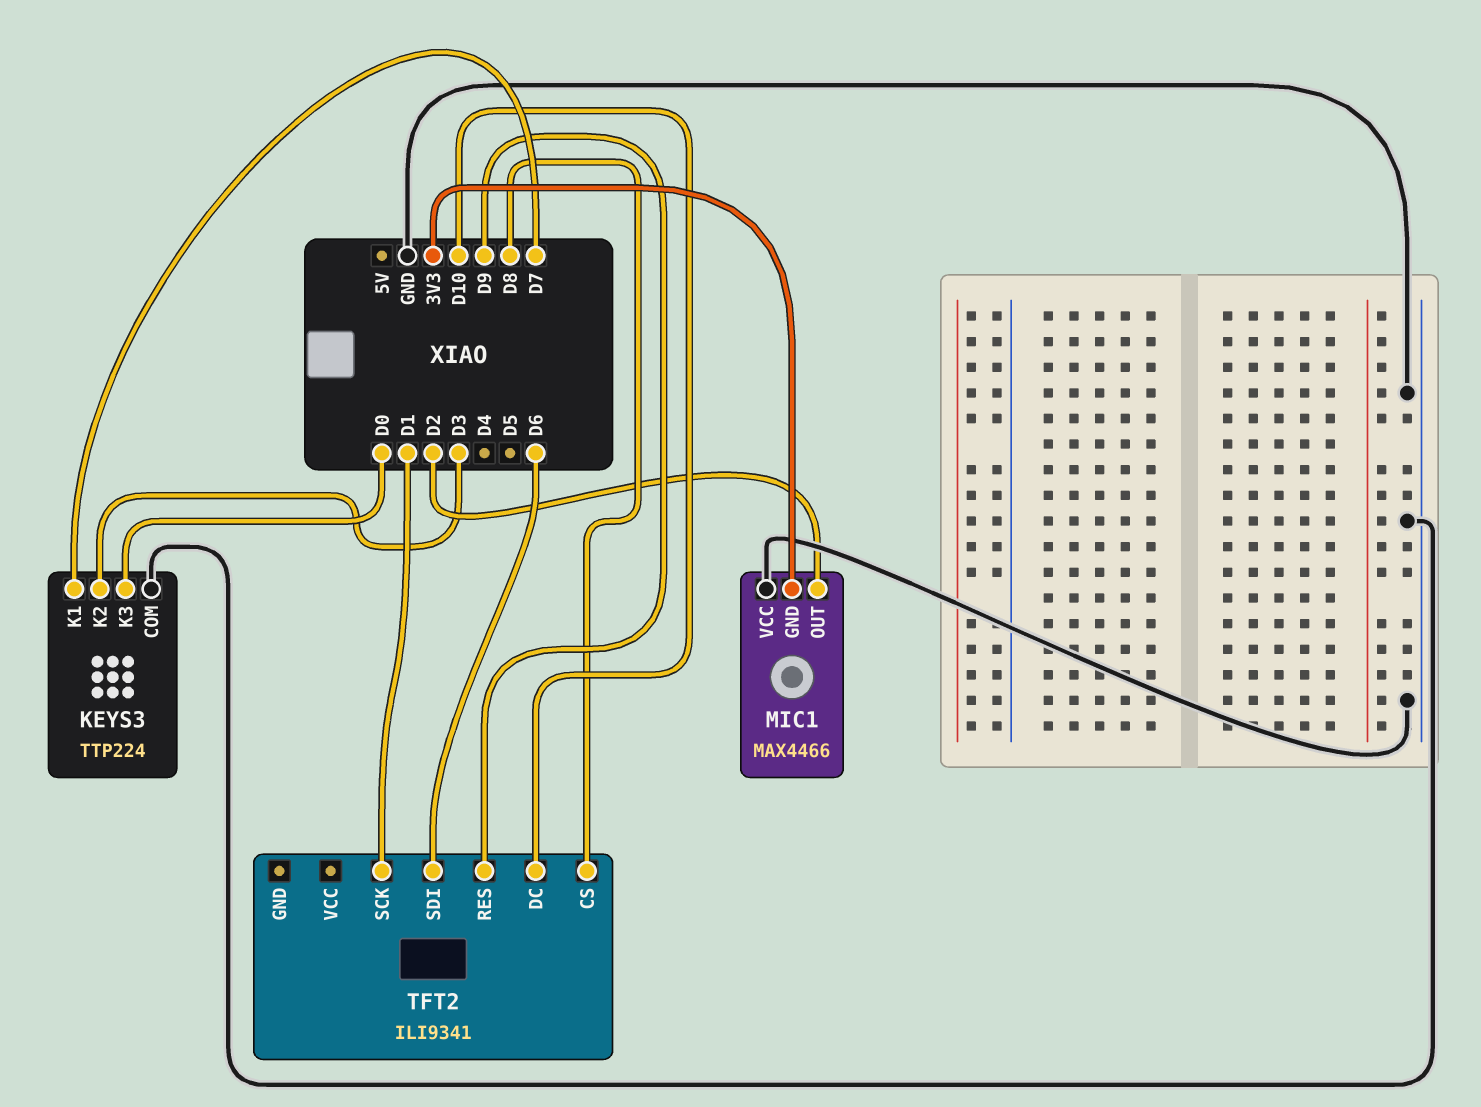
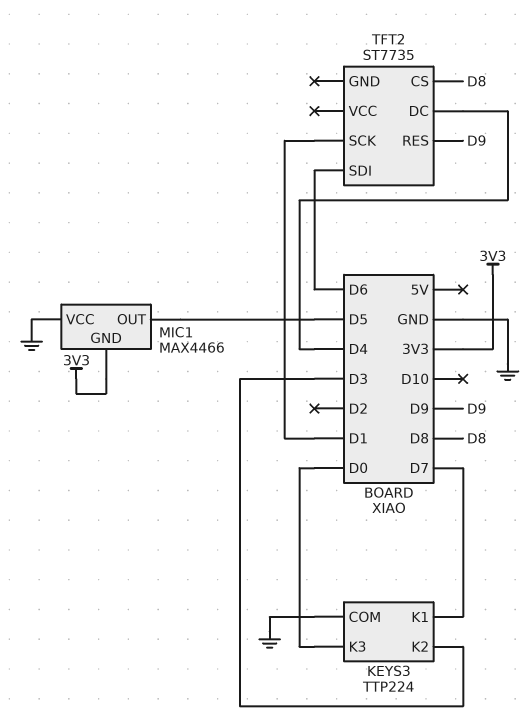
MIC1 pin OUT: D2 -> D5
TFT2: ILI9341 -> ST7735
TFT2 pin DC: D10 -> D4

